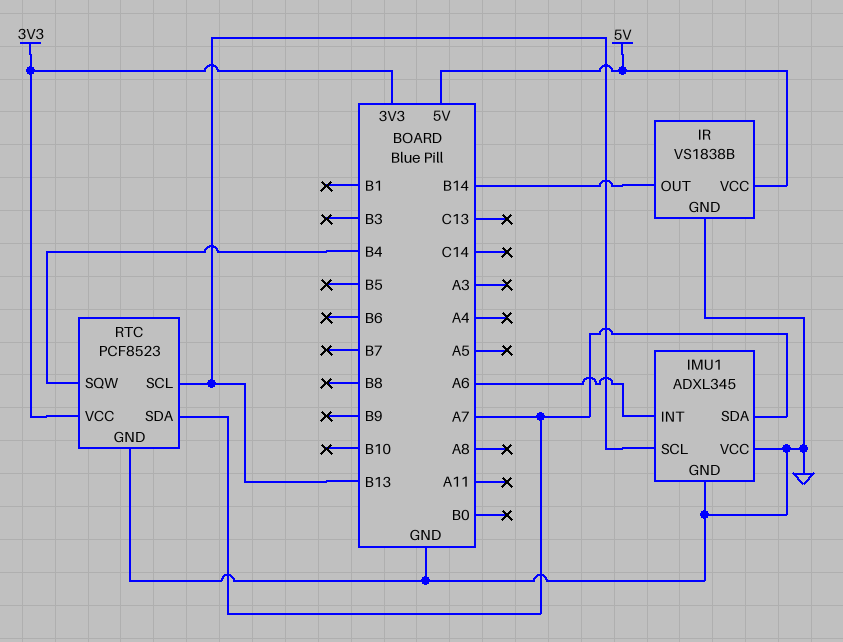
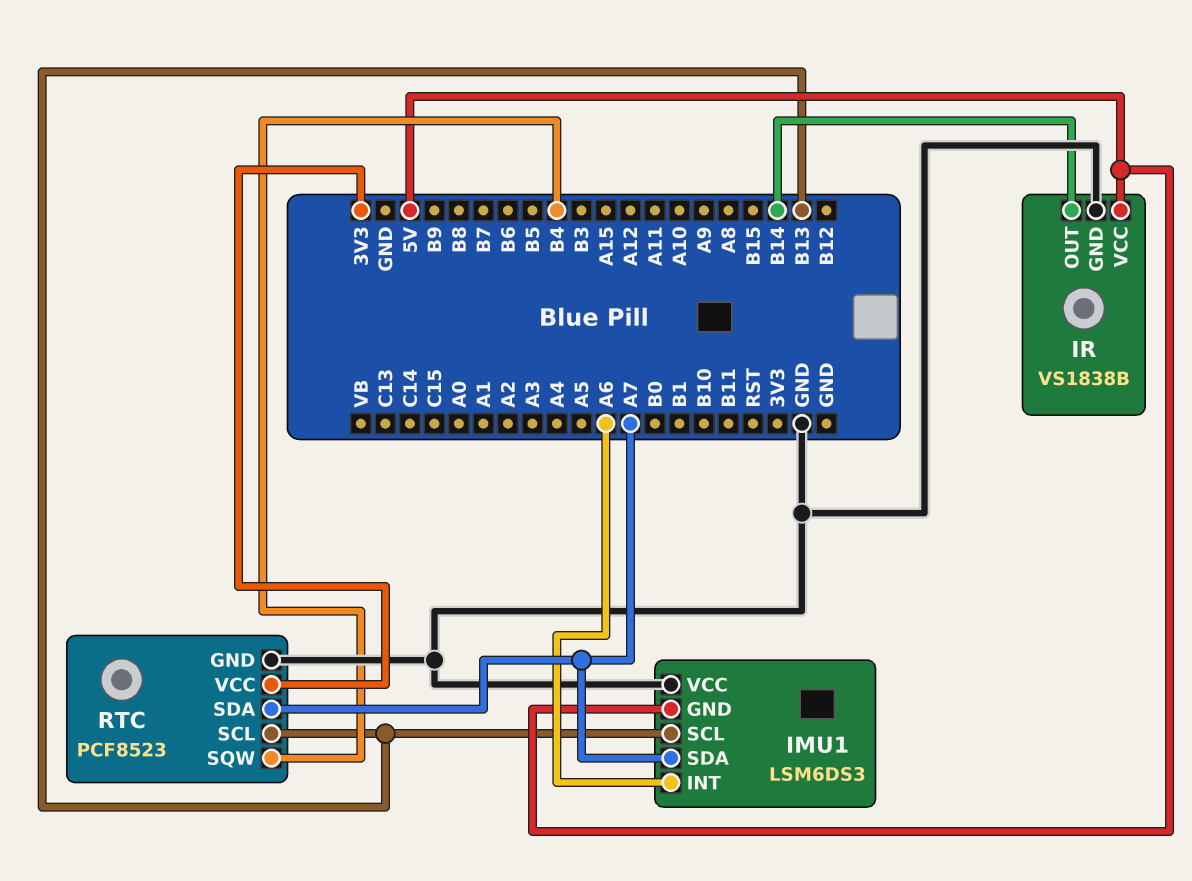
IMU1: ADXL345 -> LSM6DS3
IMU1 pin GND: GND -> 5V

